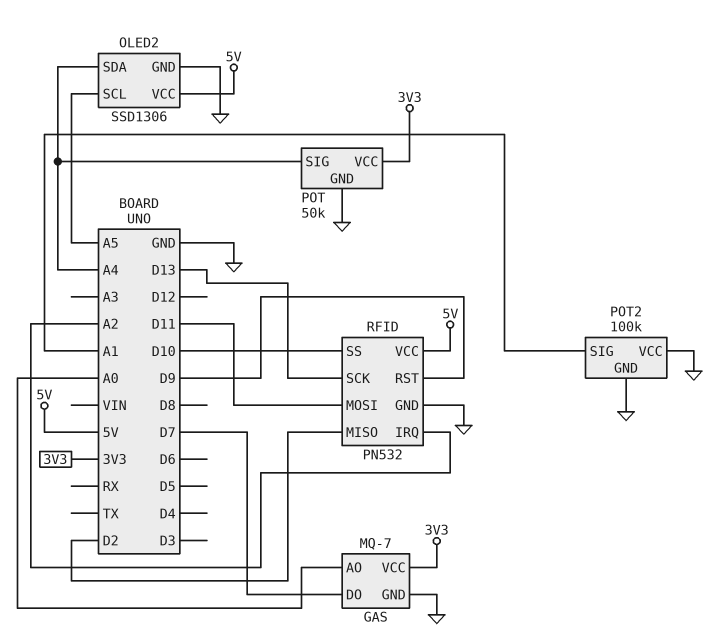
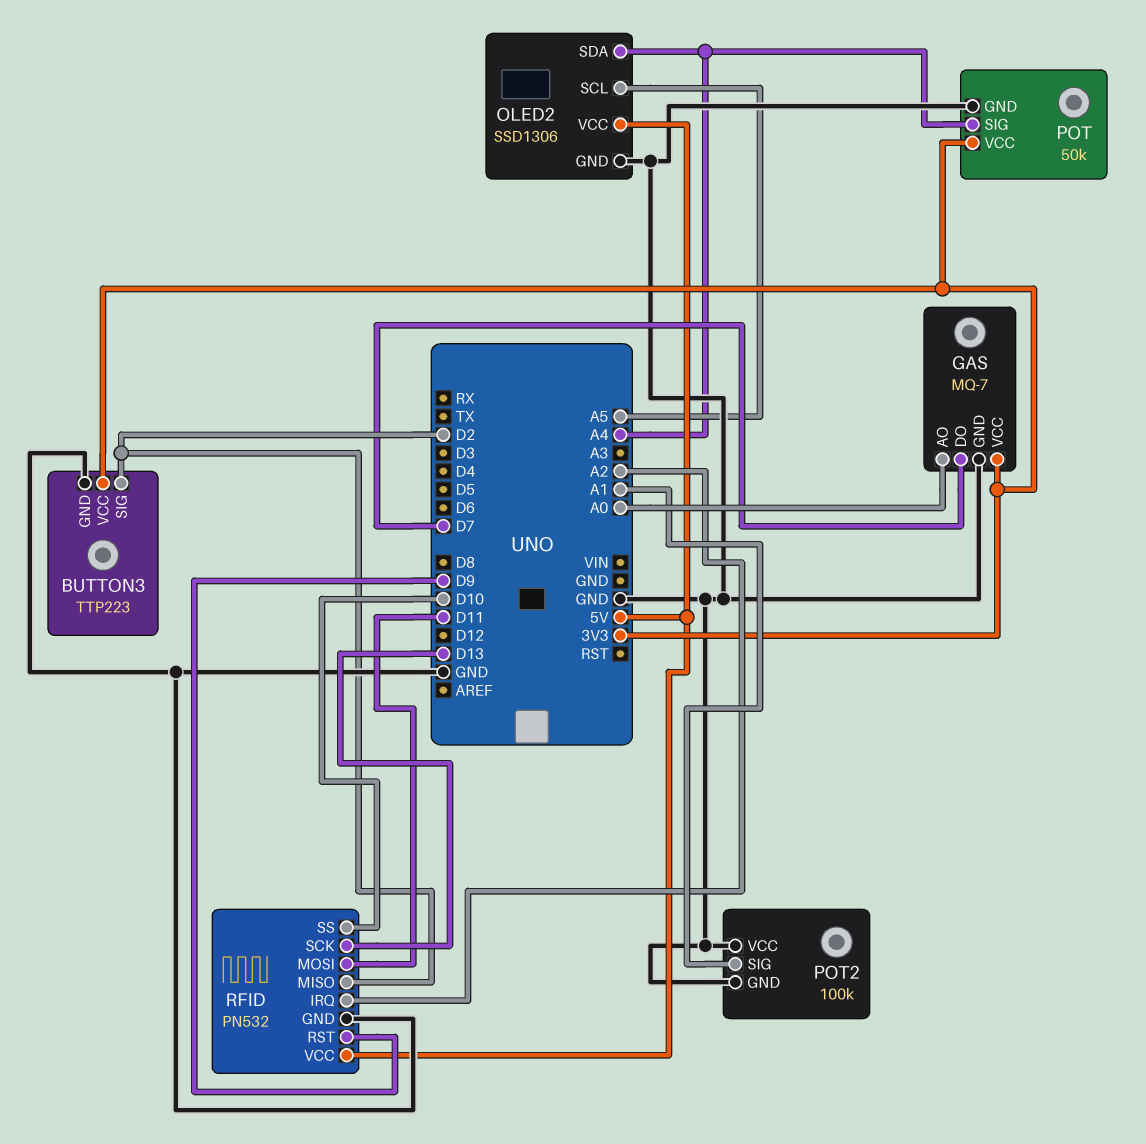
BUTTON3: none -> TTP223
BUTTON3 pin GND: none -> GND
BUTTON3 pin SIG: none -> D2
BUTTON3 pin VCC: none -> 3V3

